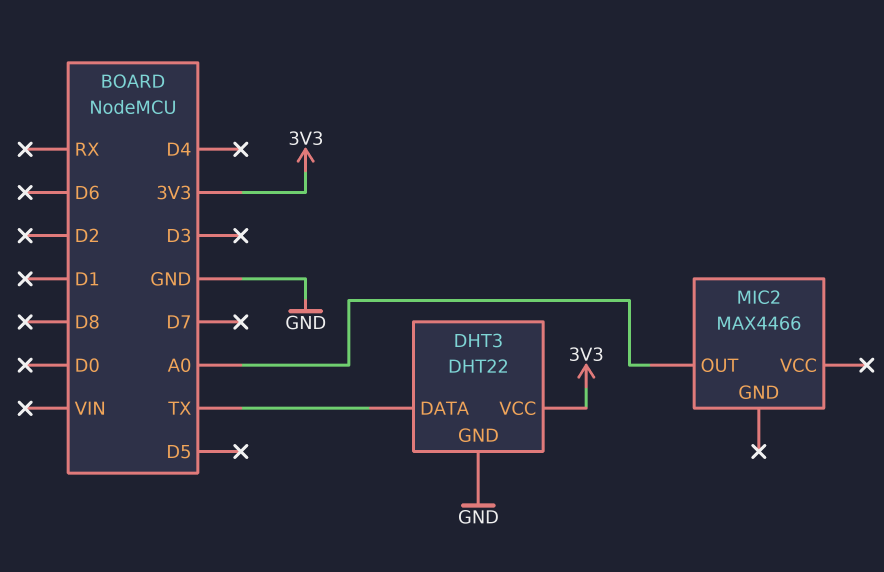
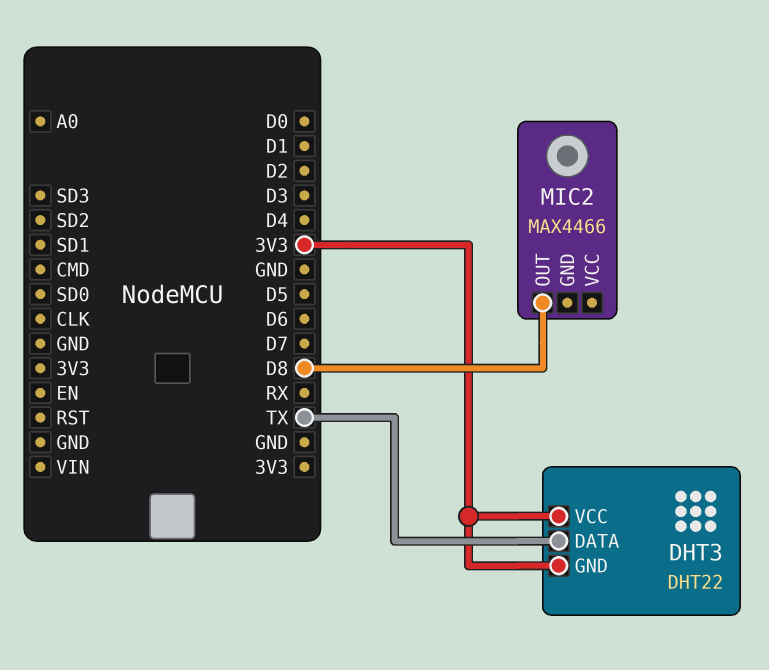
DHT3 pin GND: GND -> 3V3
MIC2 pin OUT: A0 -> D8

